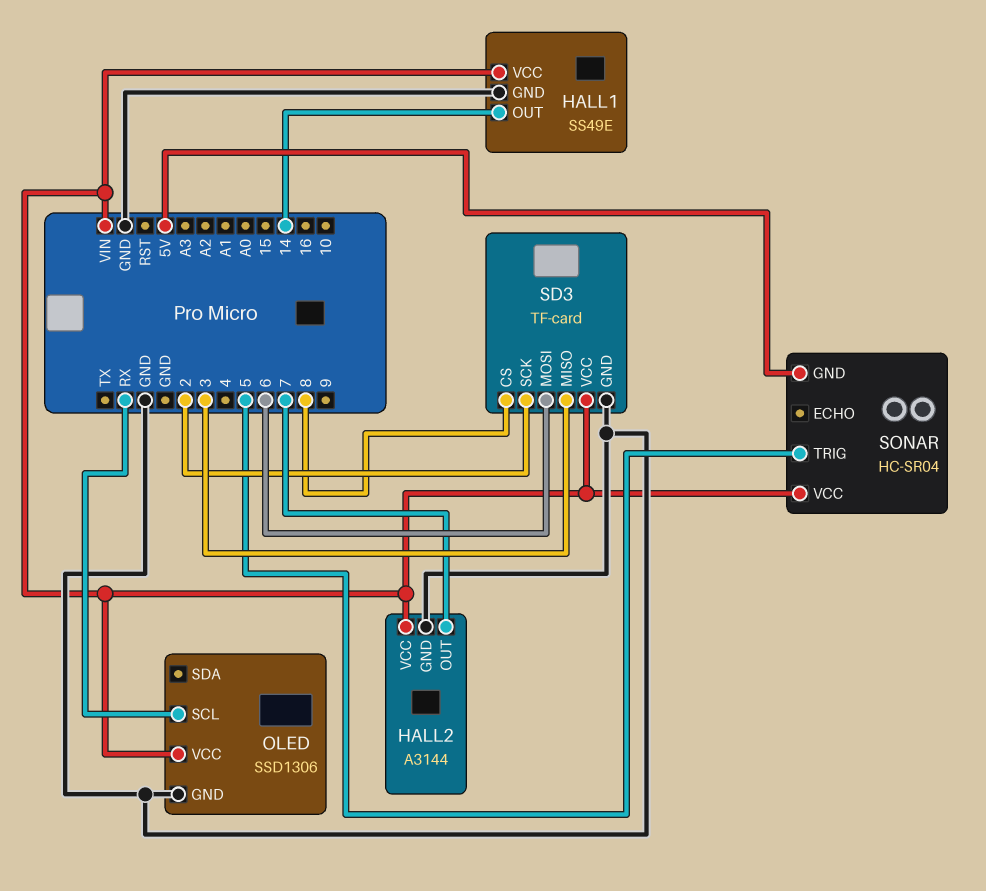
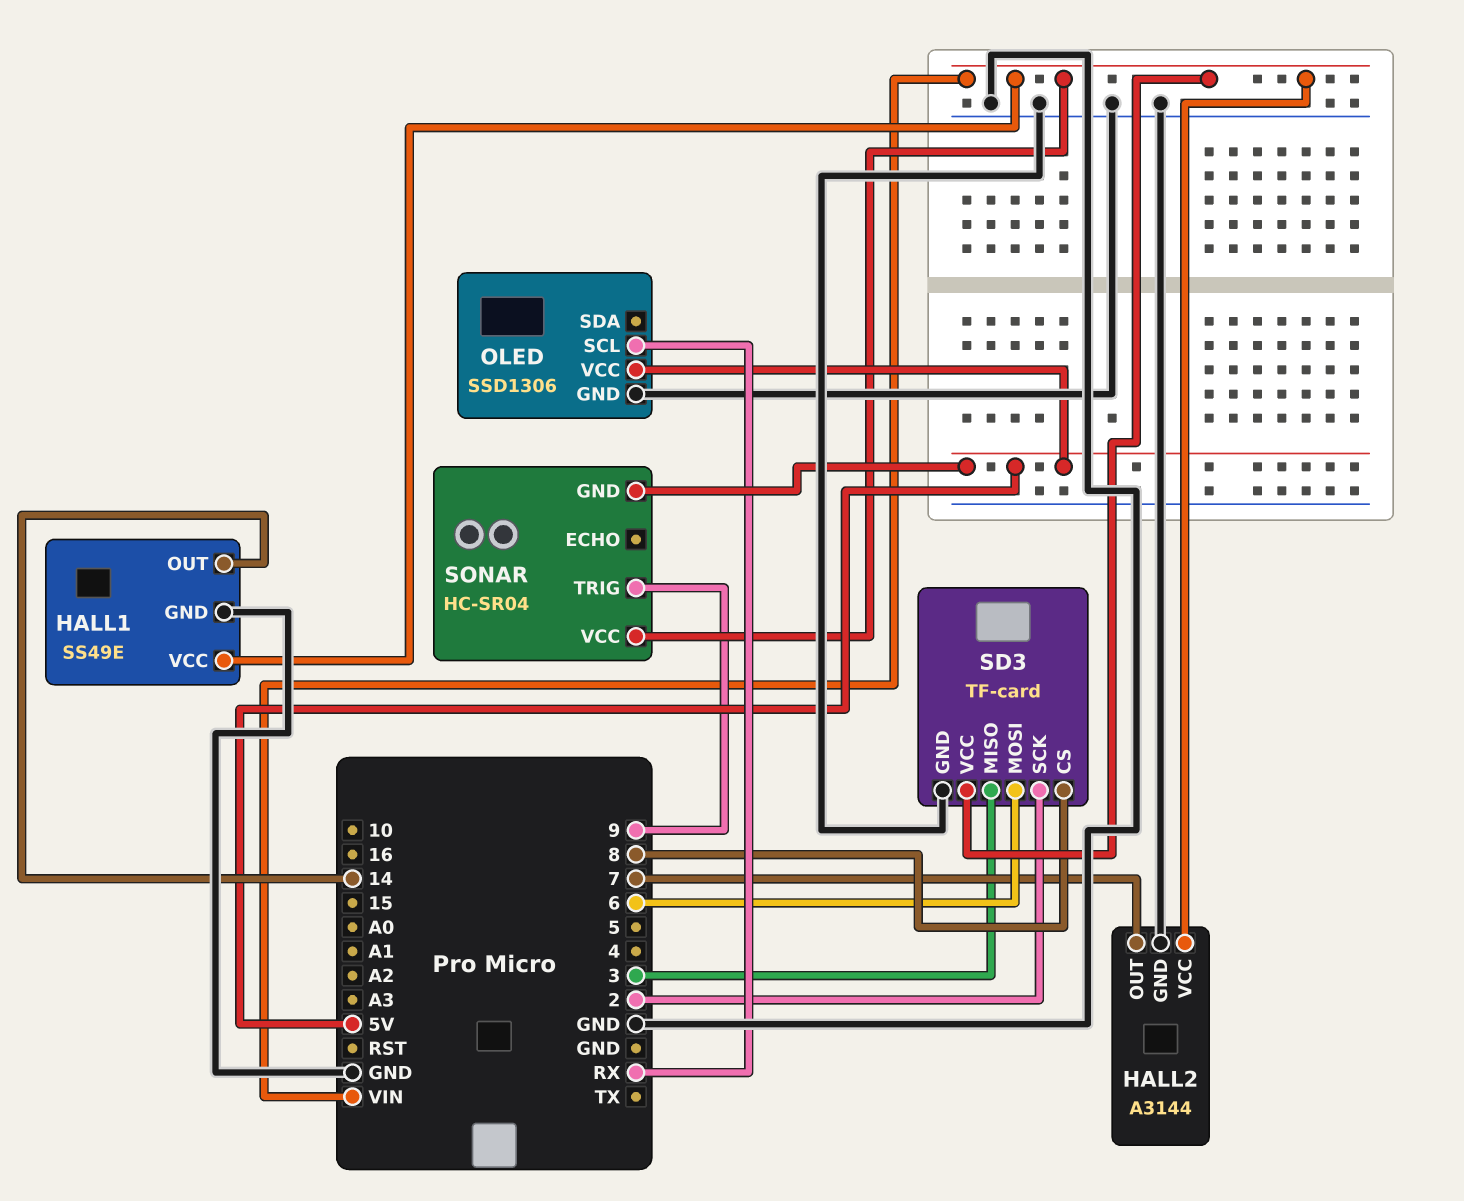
OLED pin VCC: VIN -> 5V
SONAR pin TRIG: 5 -> 9

